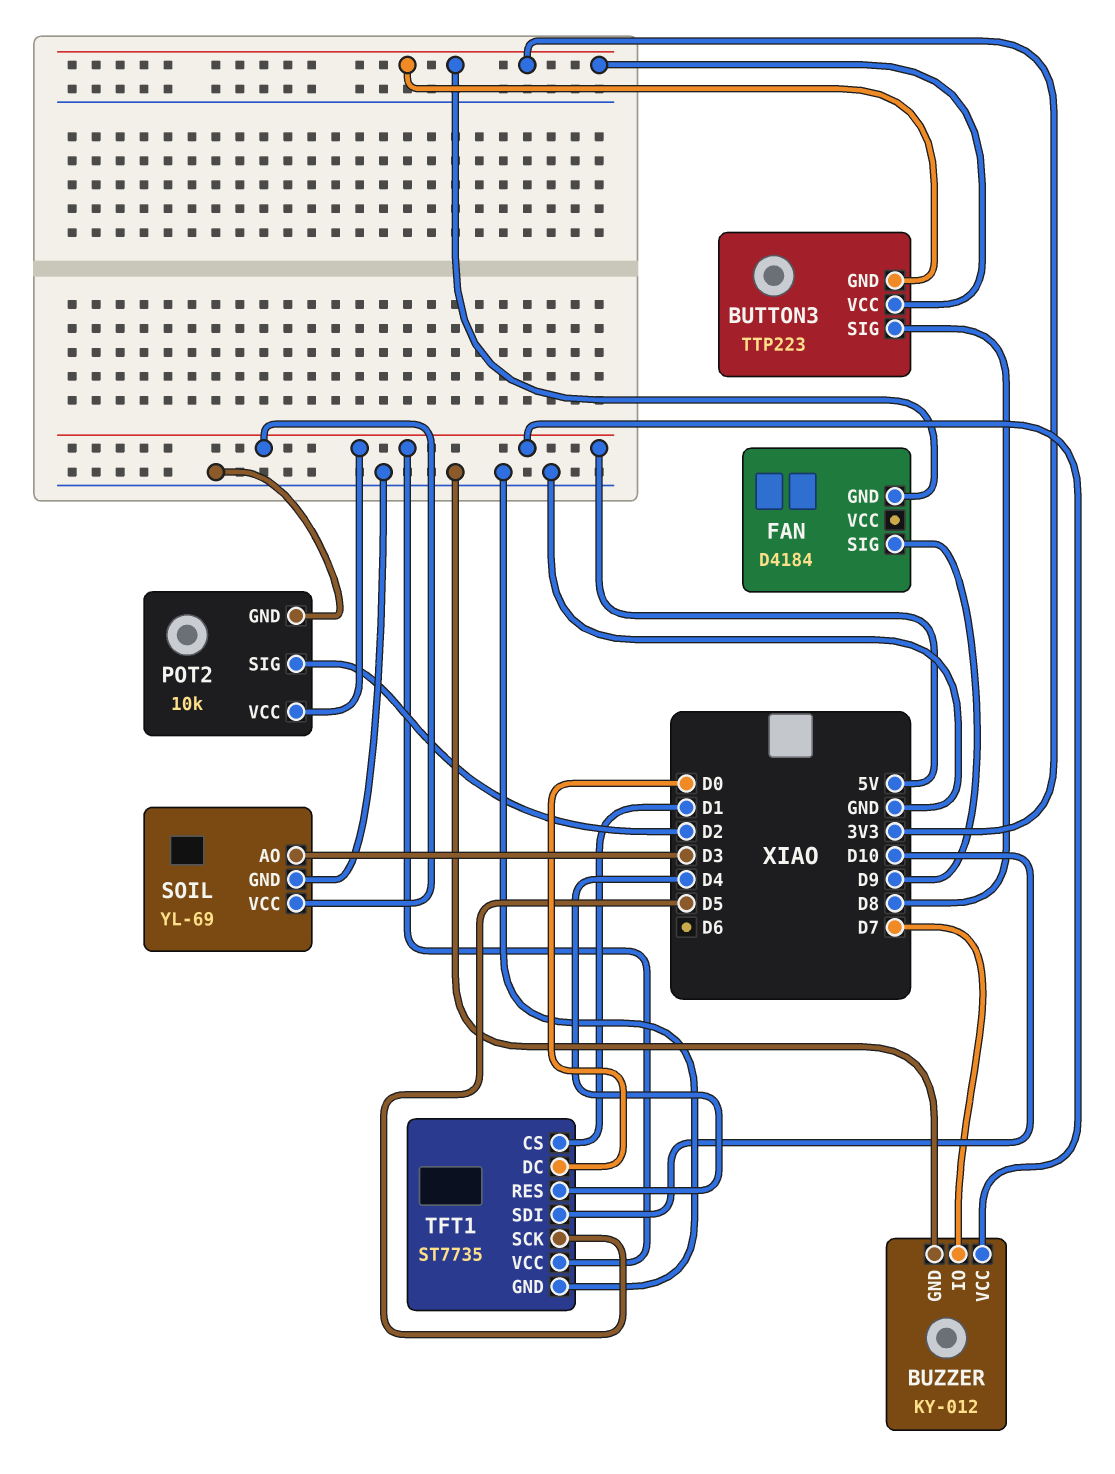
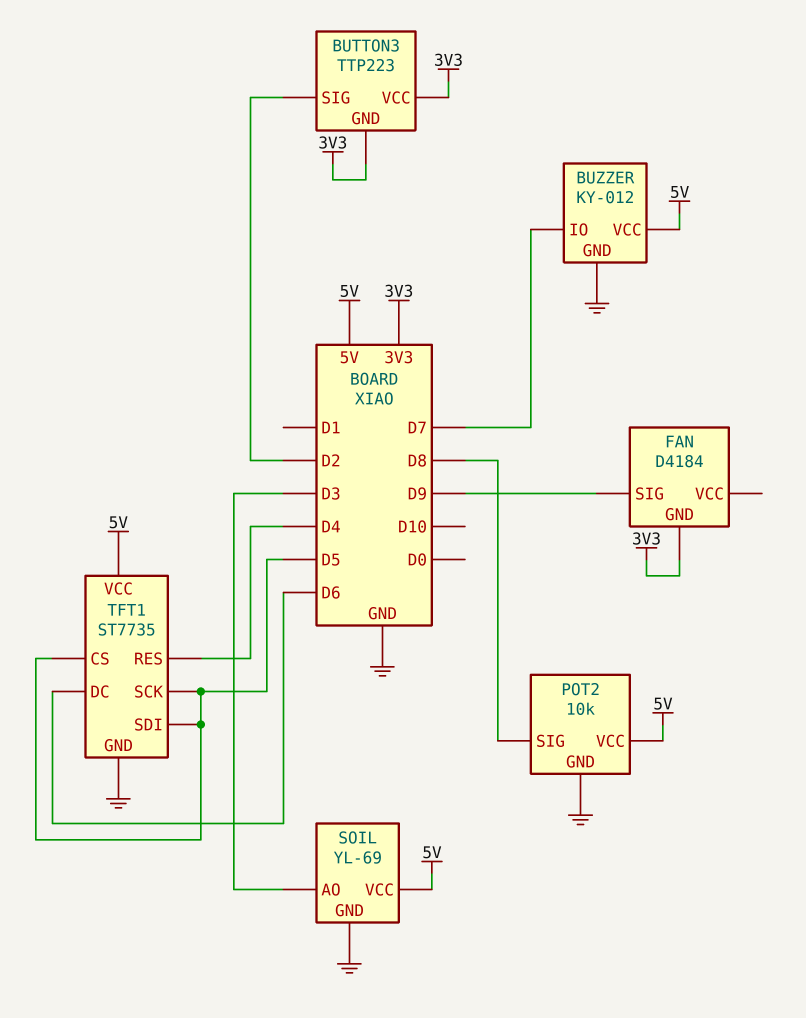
BUTTON3 pin SIG: D8 -> D2
POT2 pin SIG: D2 -> D8
TFT1 pin CS: D1 -> D5
TFT1 pin DC: D0 -> D6
TFT1 pin SDI: D10 -> D5

